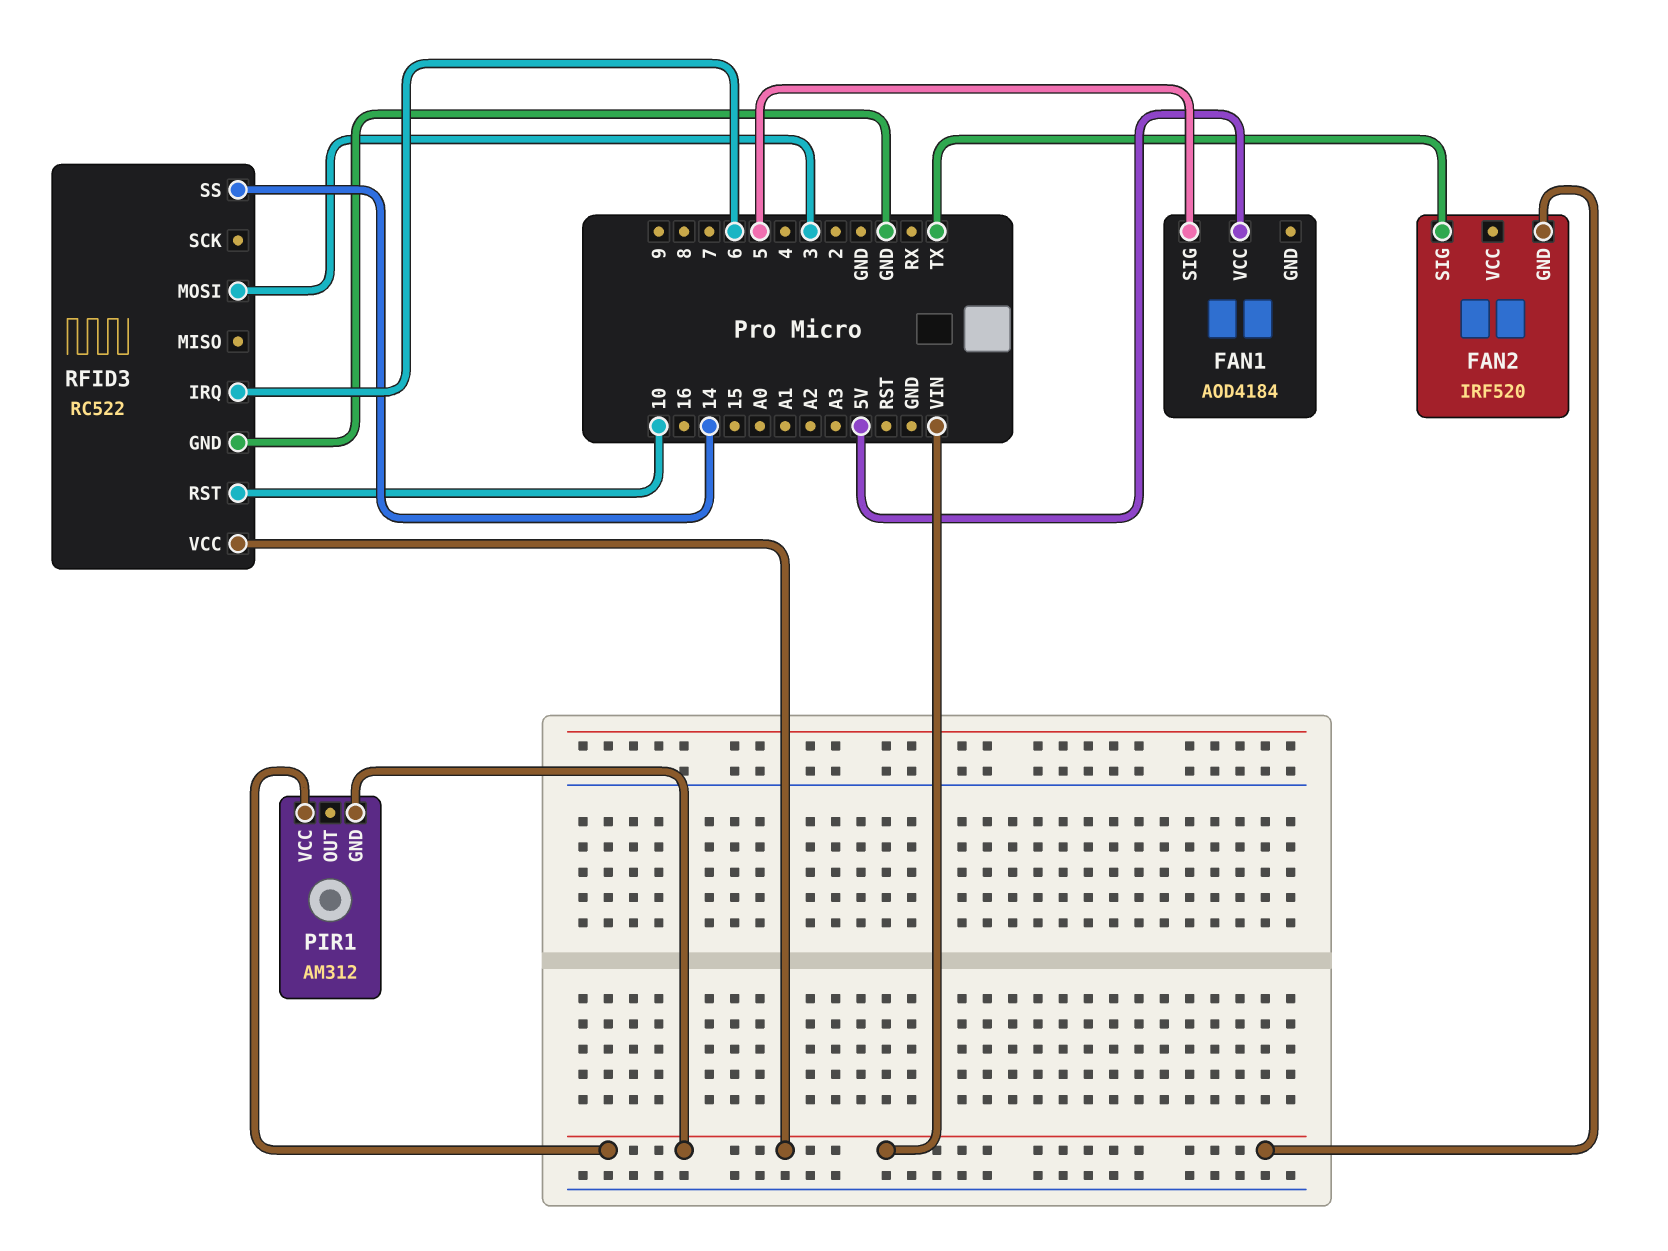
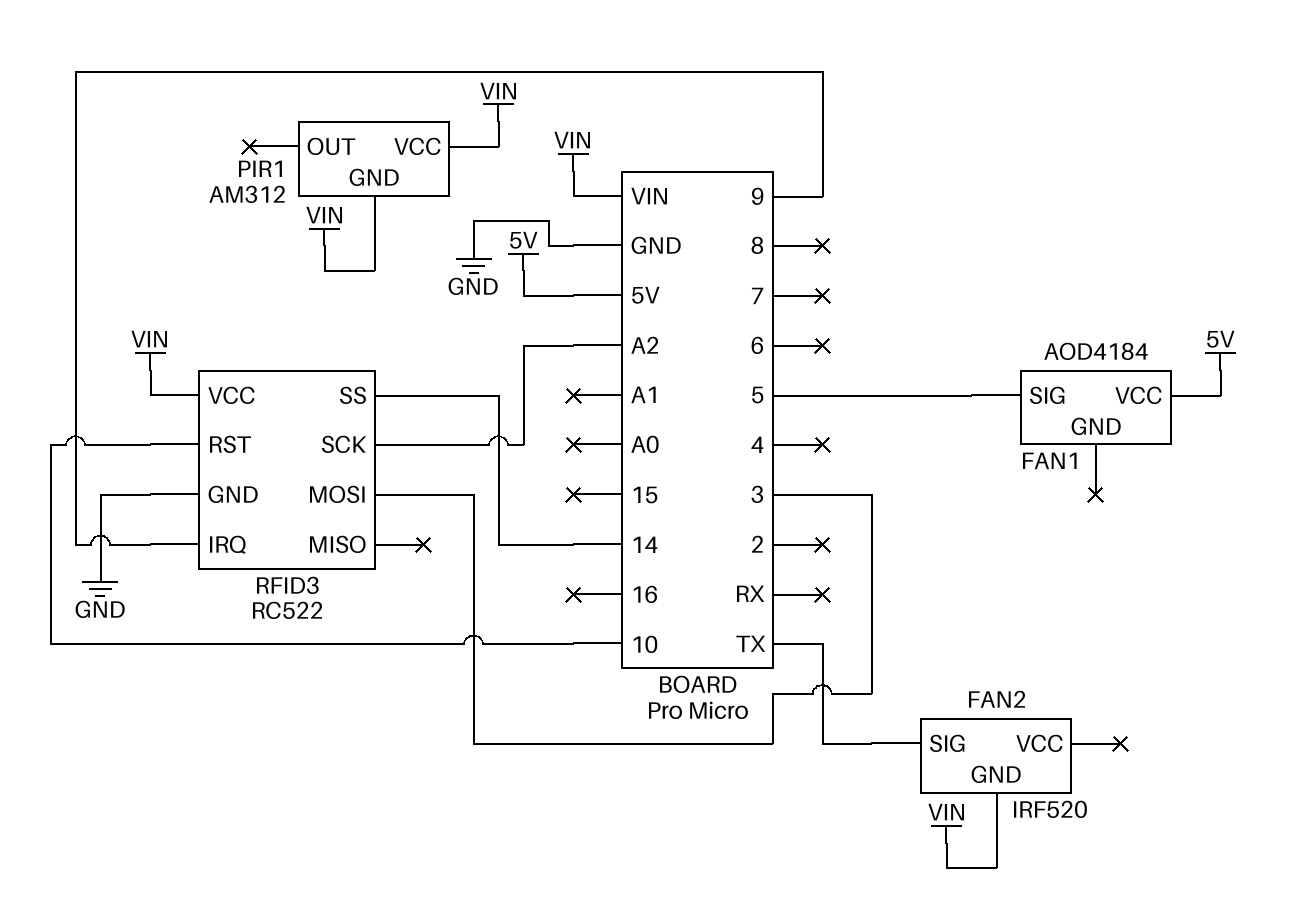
RFID3 pin IRQ: 6 -> 9
RFID3 pin SCK: none -> A2

